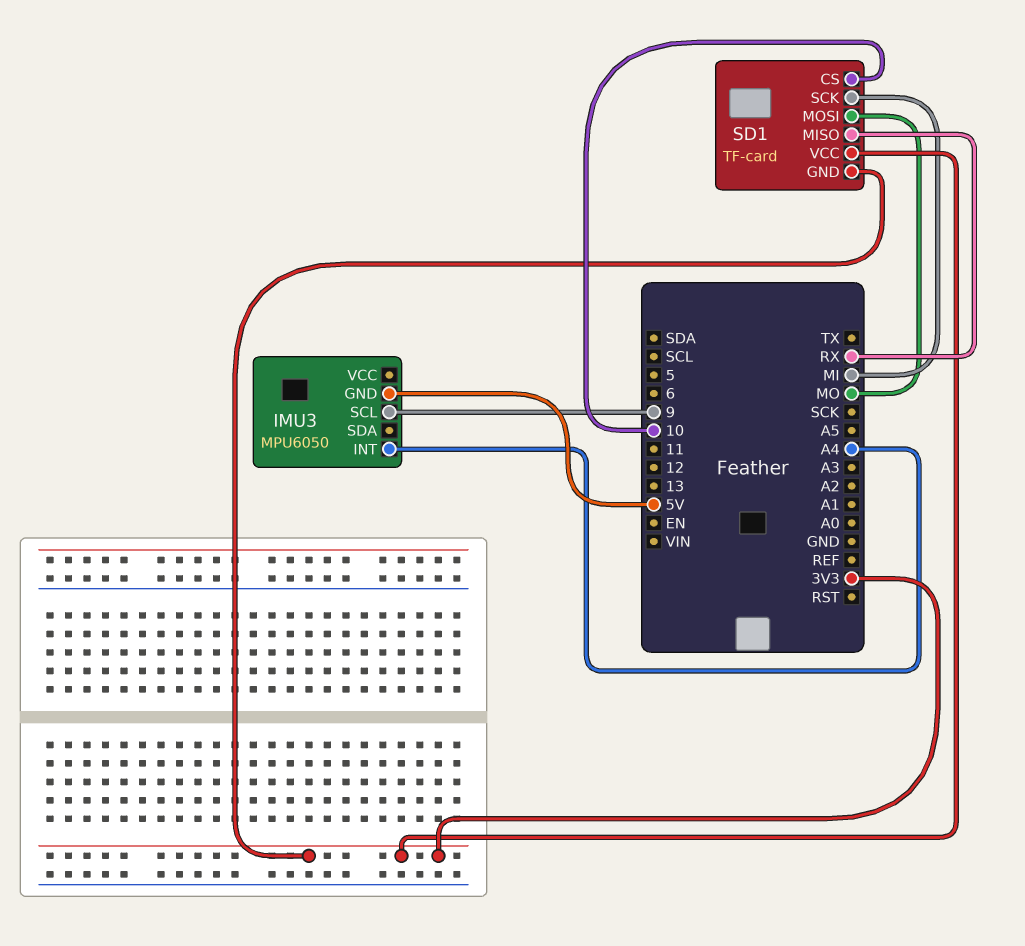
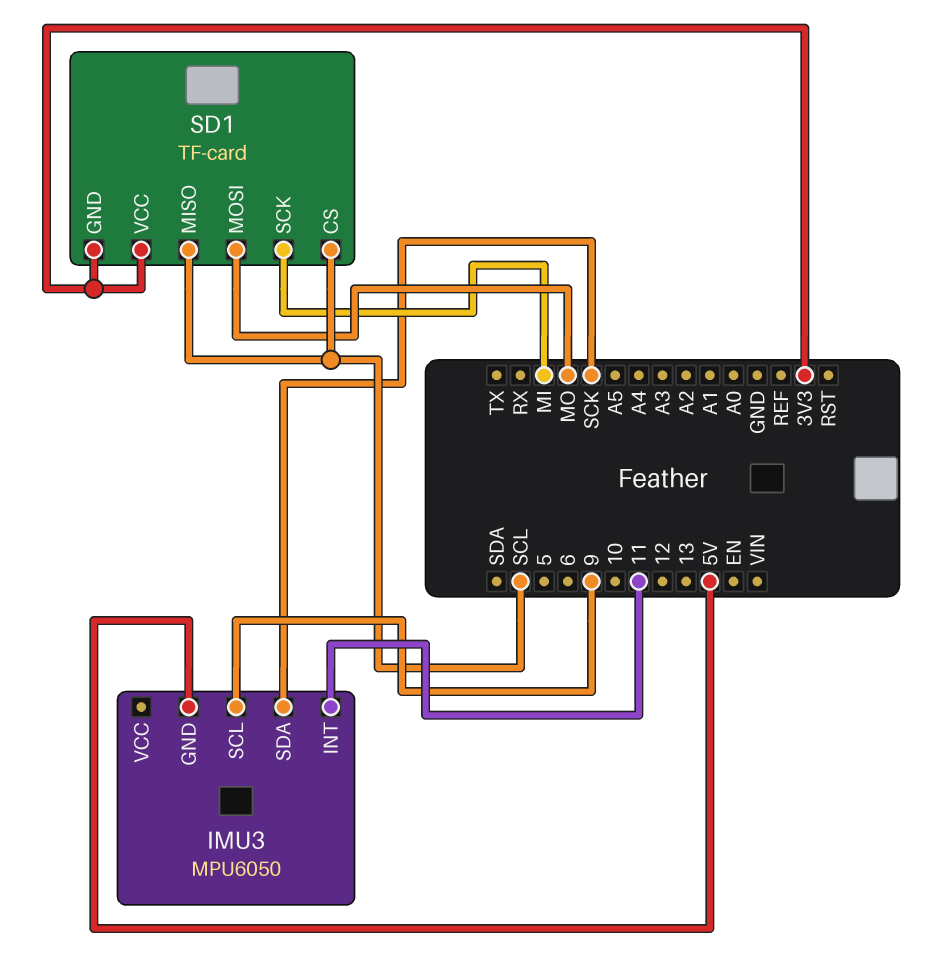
IMU3 pin INT: A4 -> 11
IMU3 pin SDA: none -> SCK
SD1 pin CS: 10 -> SCL
SD1 pin MISO: RX -> SCL

